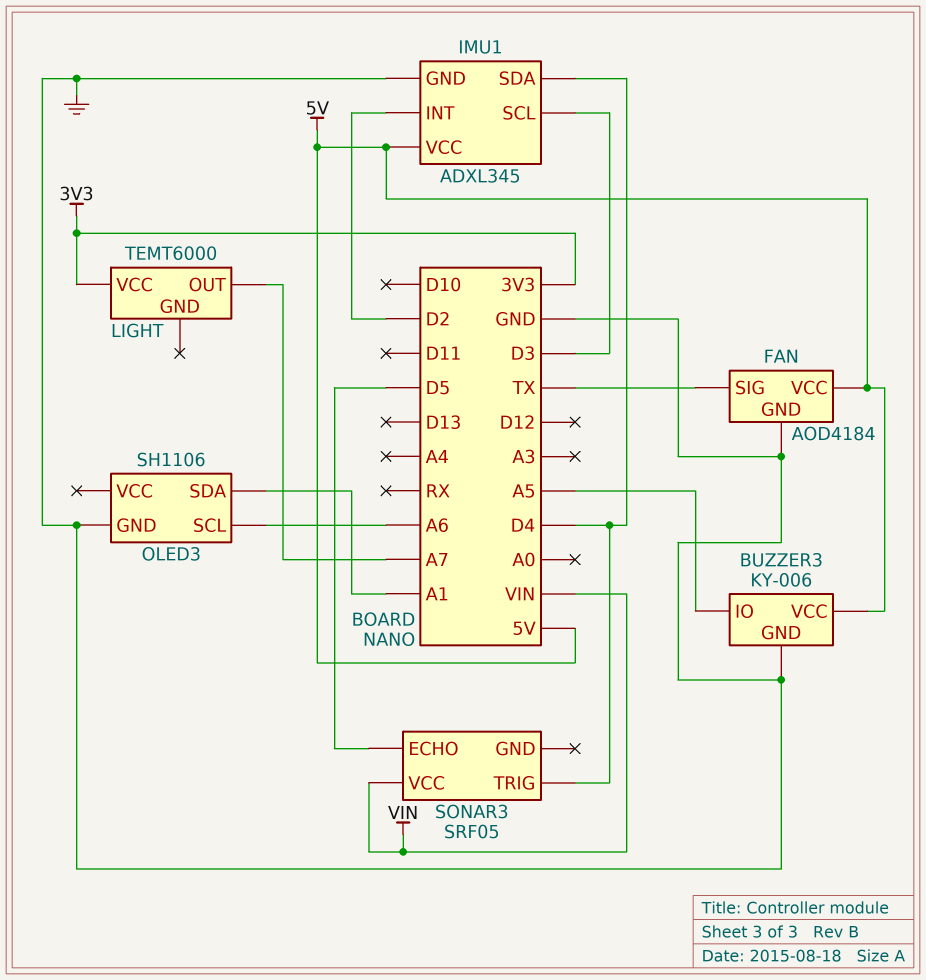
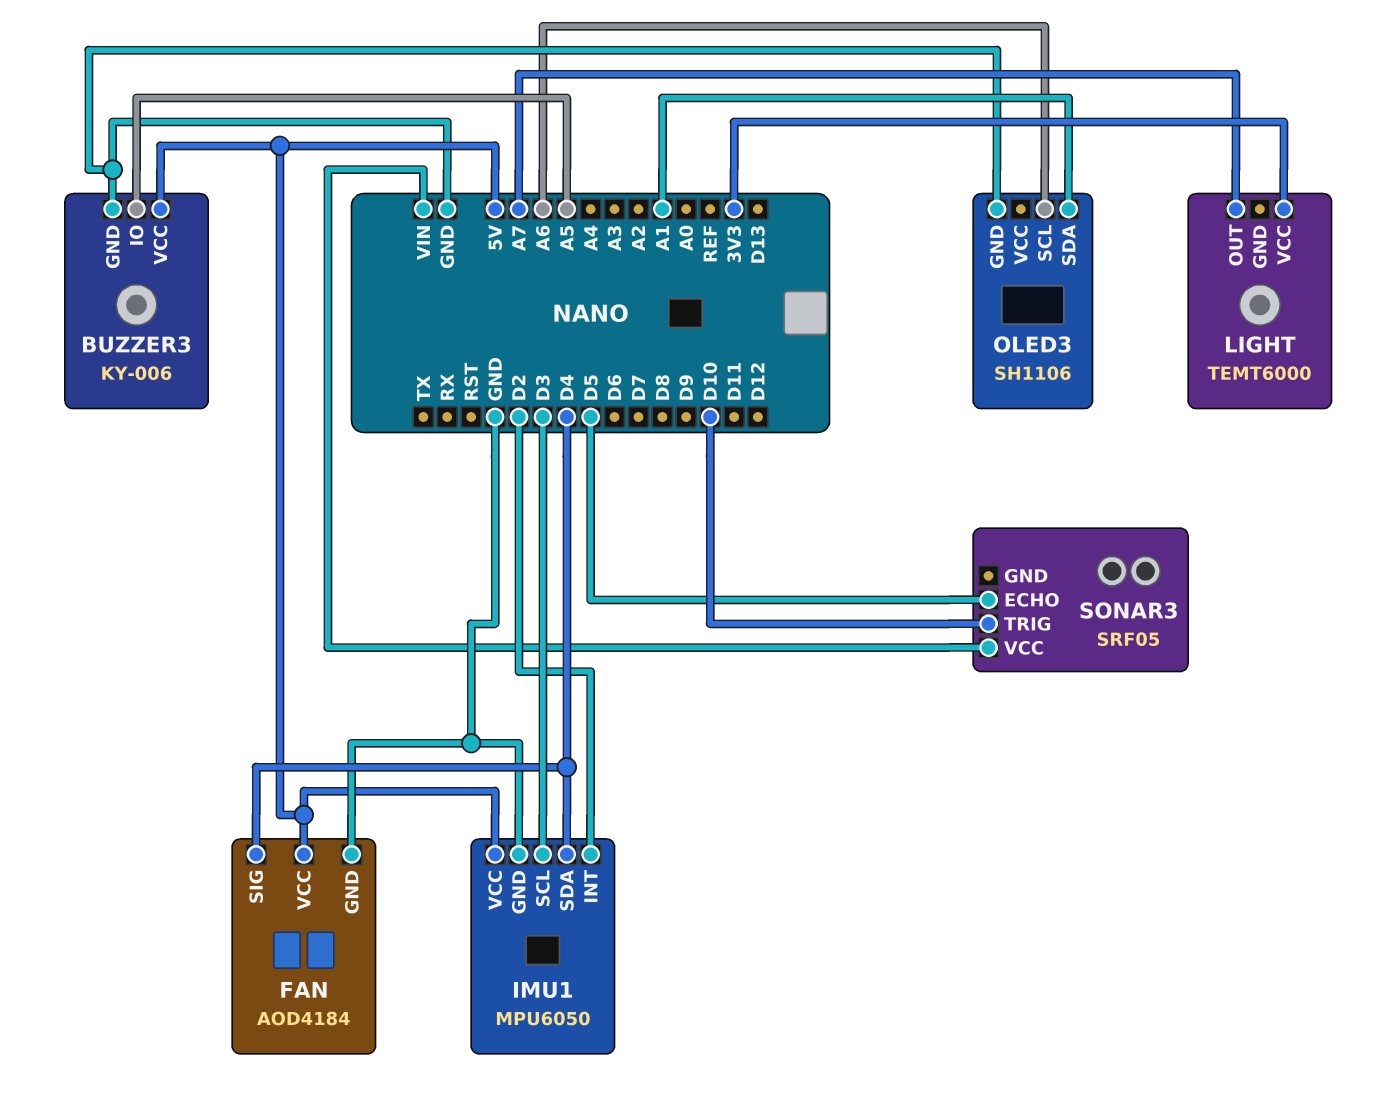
FAN pin SIG: TX -> D4
IMU1: ADXL345 -> MPU6050
SONAR3 pin TRIG: D4 -> D10

